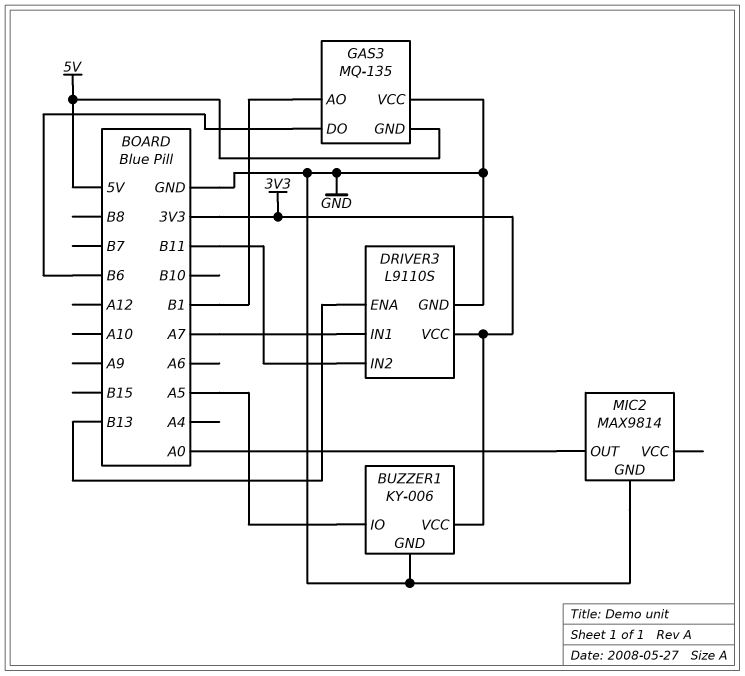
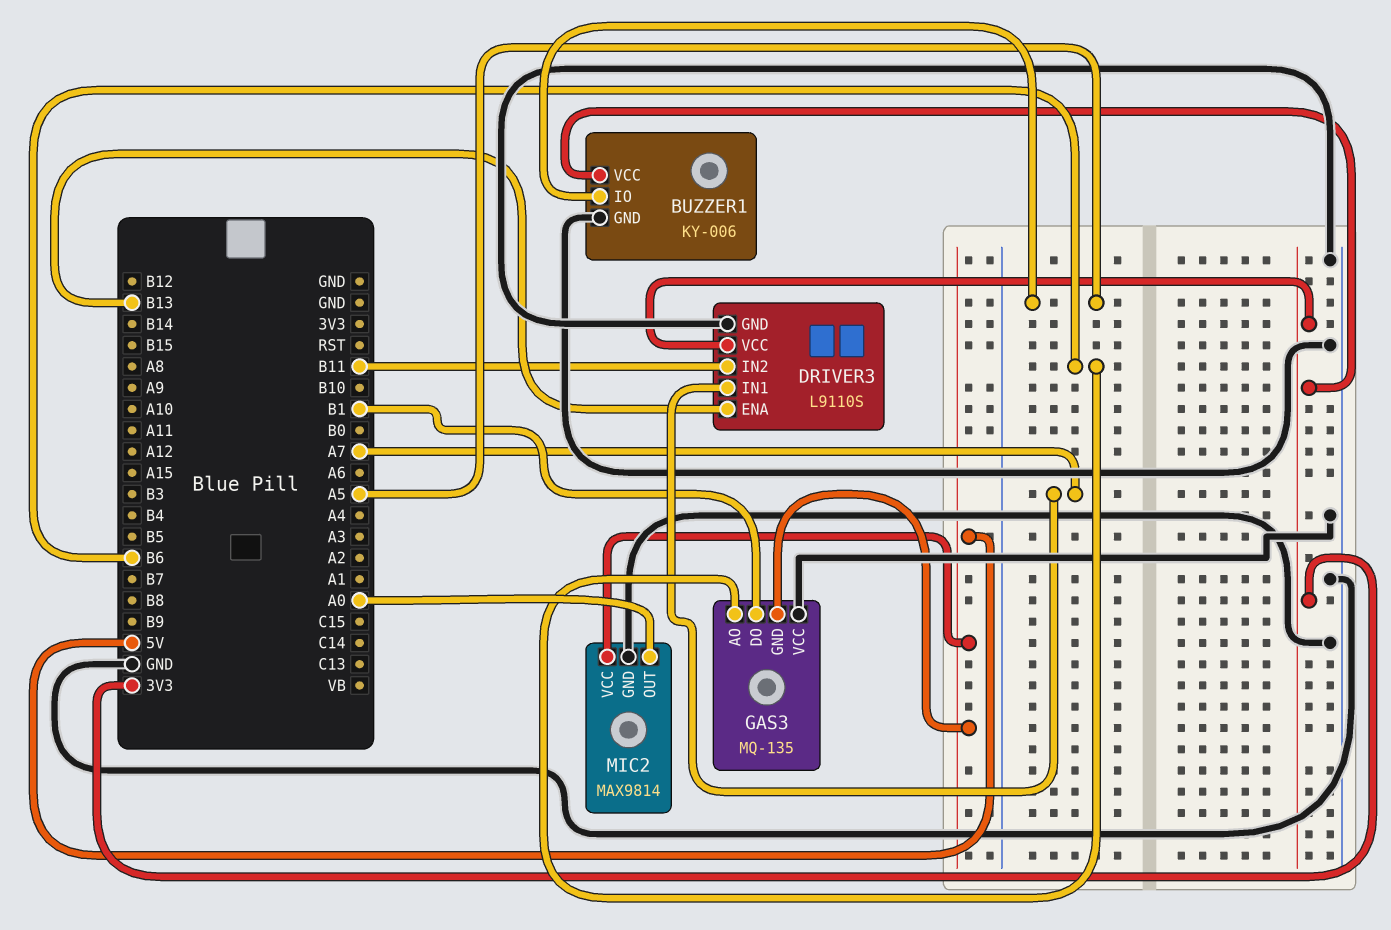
GAS3 pin AO: B1 -> B6
GAS3 pin DO: B6 -> B1
MIC2 pin VCC: none -> 5V

